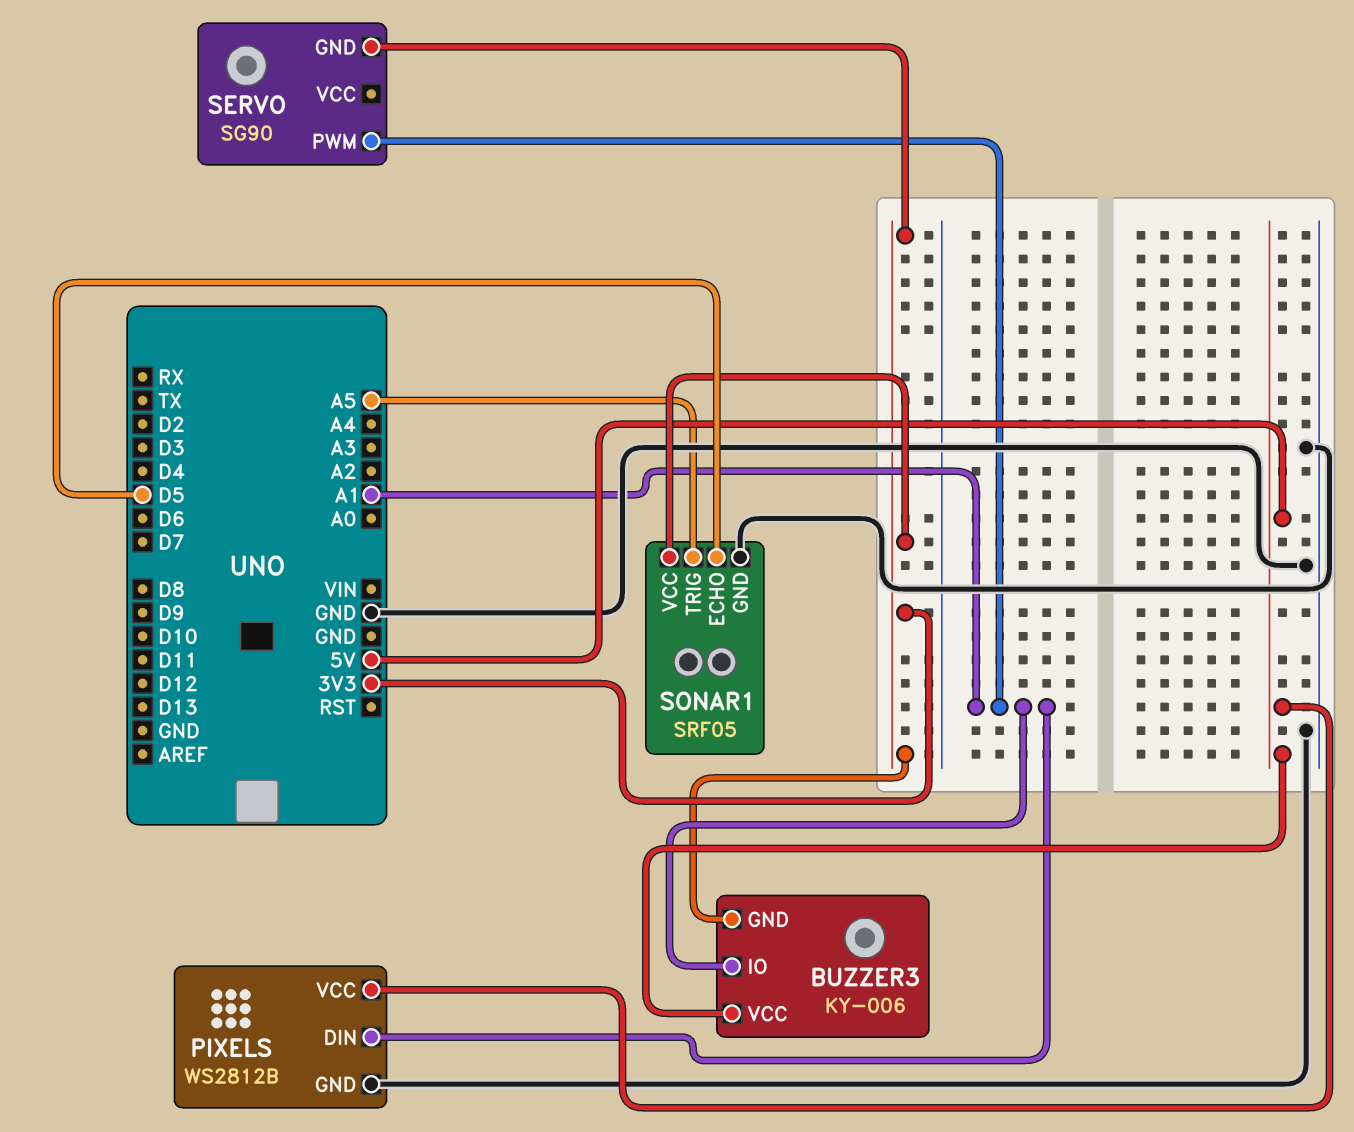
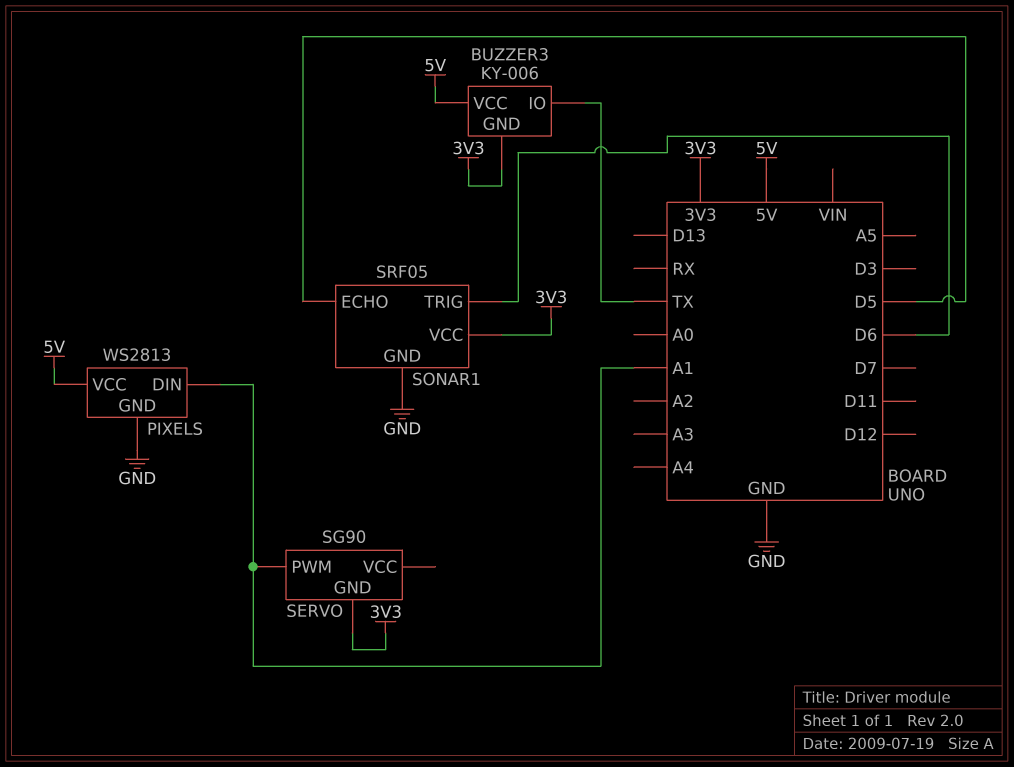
BUZZER3 pin IO: A1 -> TX
PIXELS: WS2812B -> WS2813
SONAR1 pin TRIG: A5 -> D6

